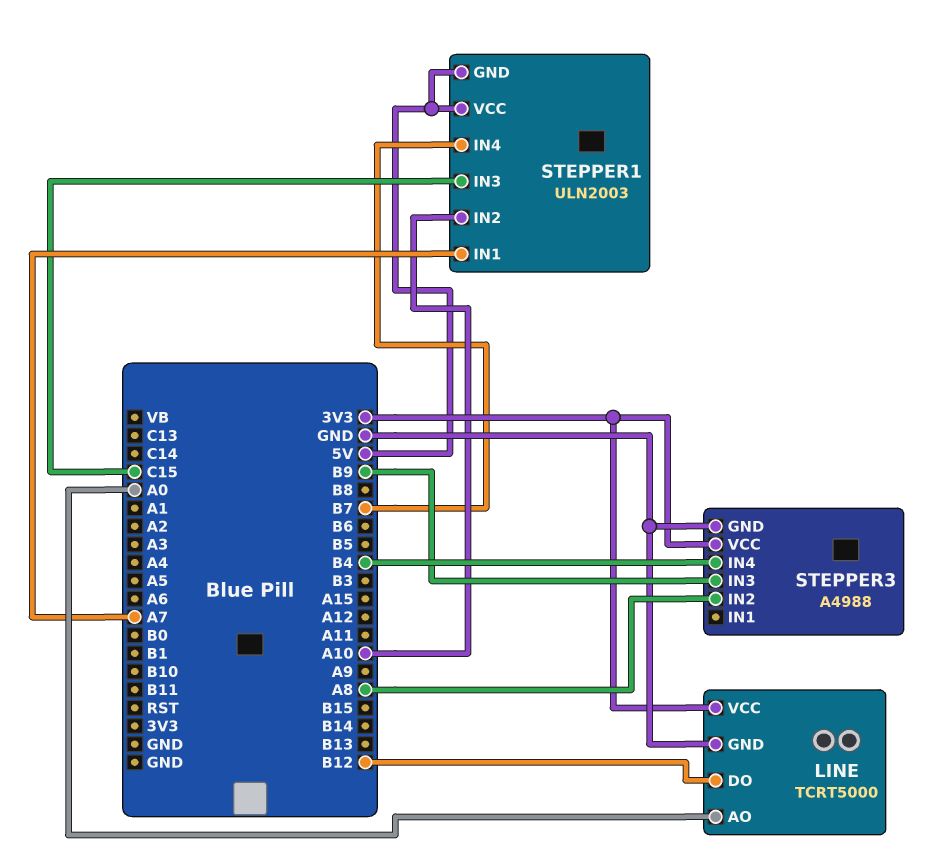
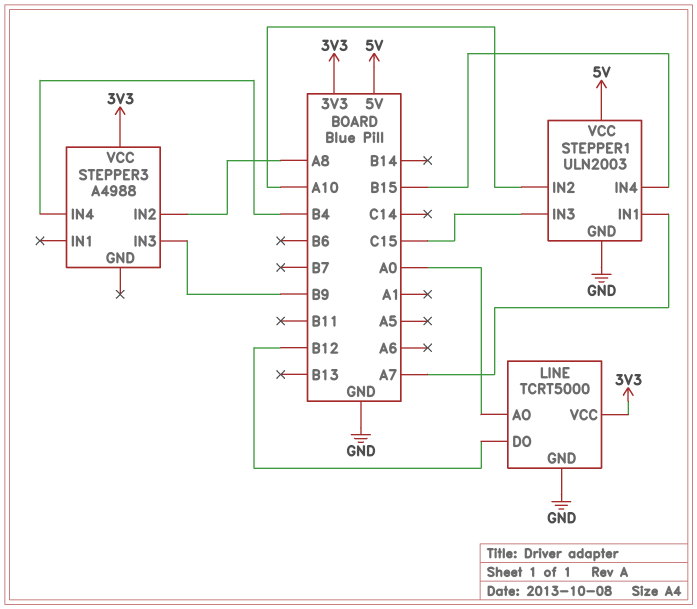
STEPPER1 pin GND: 5V -> GND
STEPPER1 pin IN4: B7 -> B15
STEPPER3 pin GND: GND -> none

